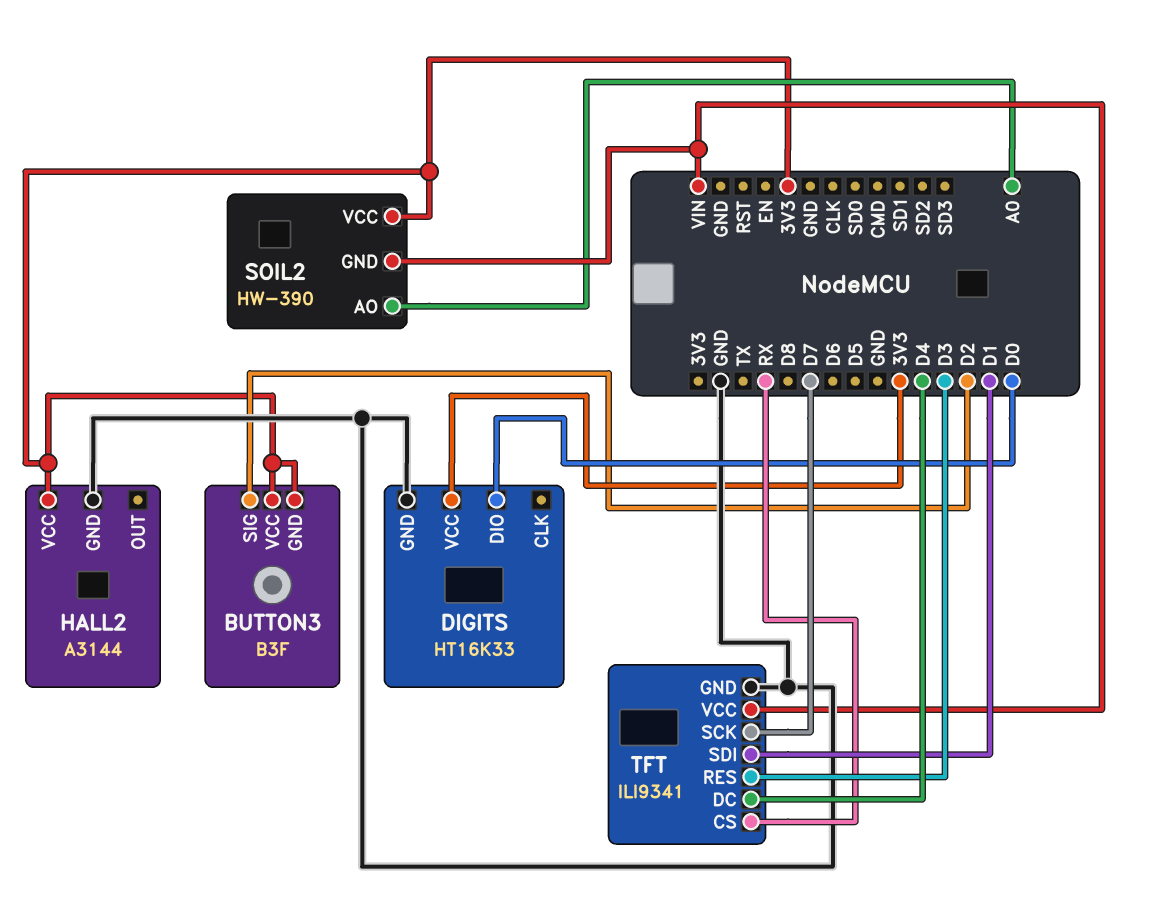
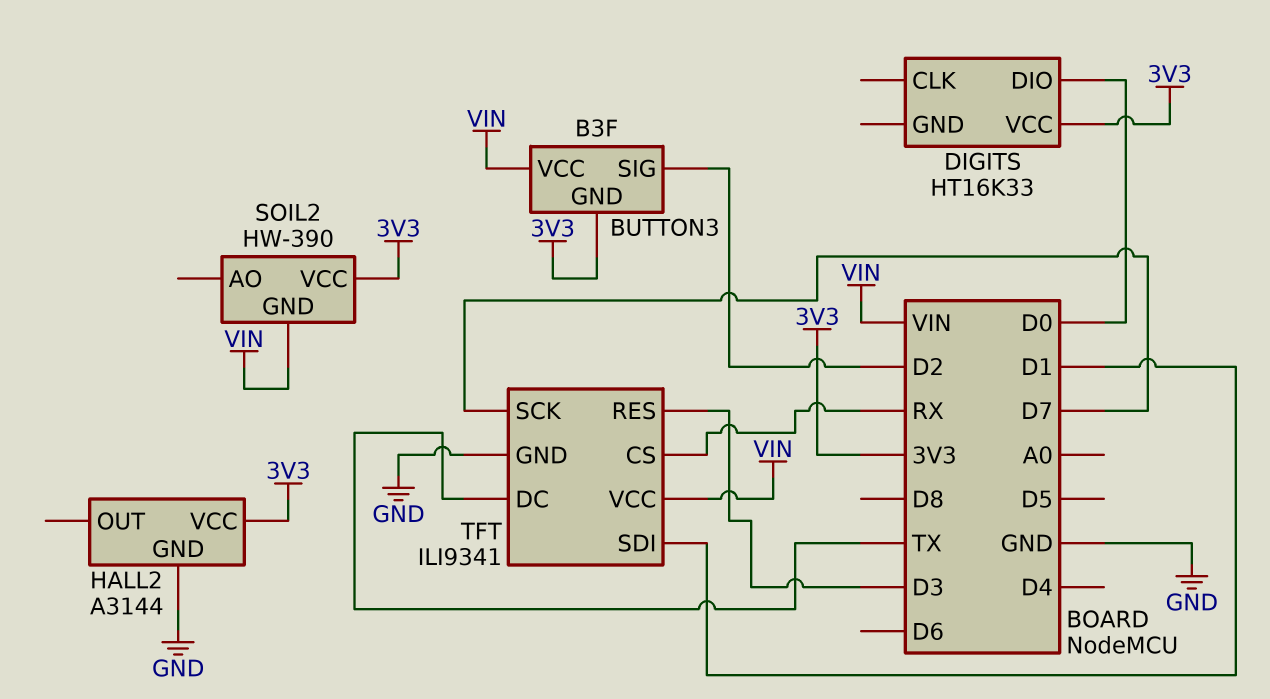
BUTTON3 pin VCC: 3V3 -> VIN
DIGITS pin GND: GND -> none
SOIL2 pin AO: A0 -> none
TFT pin DC: D4 -> TX

